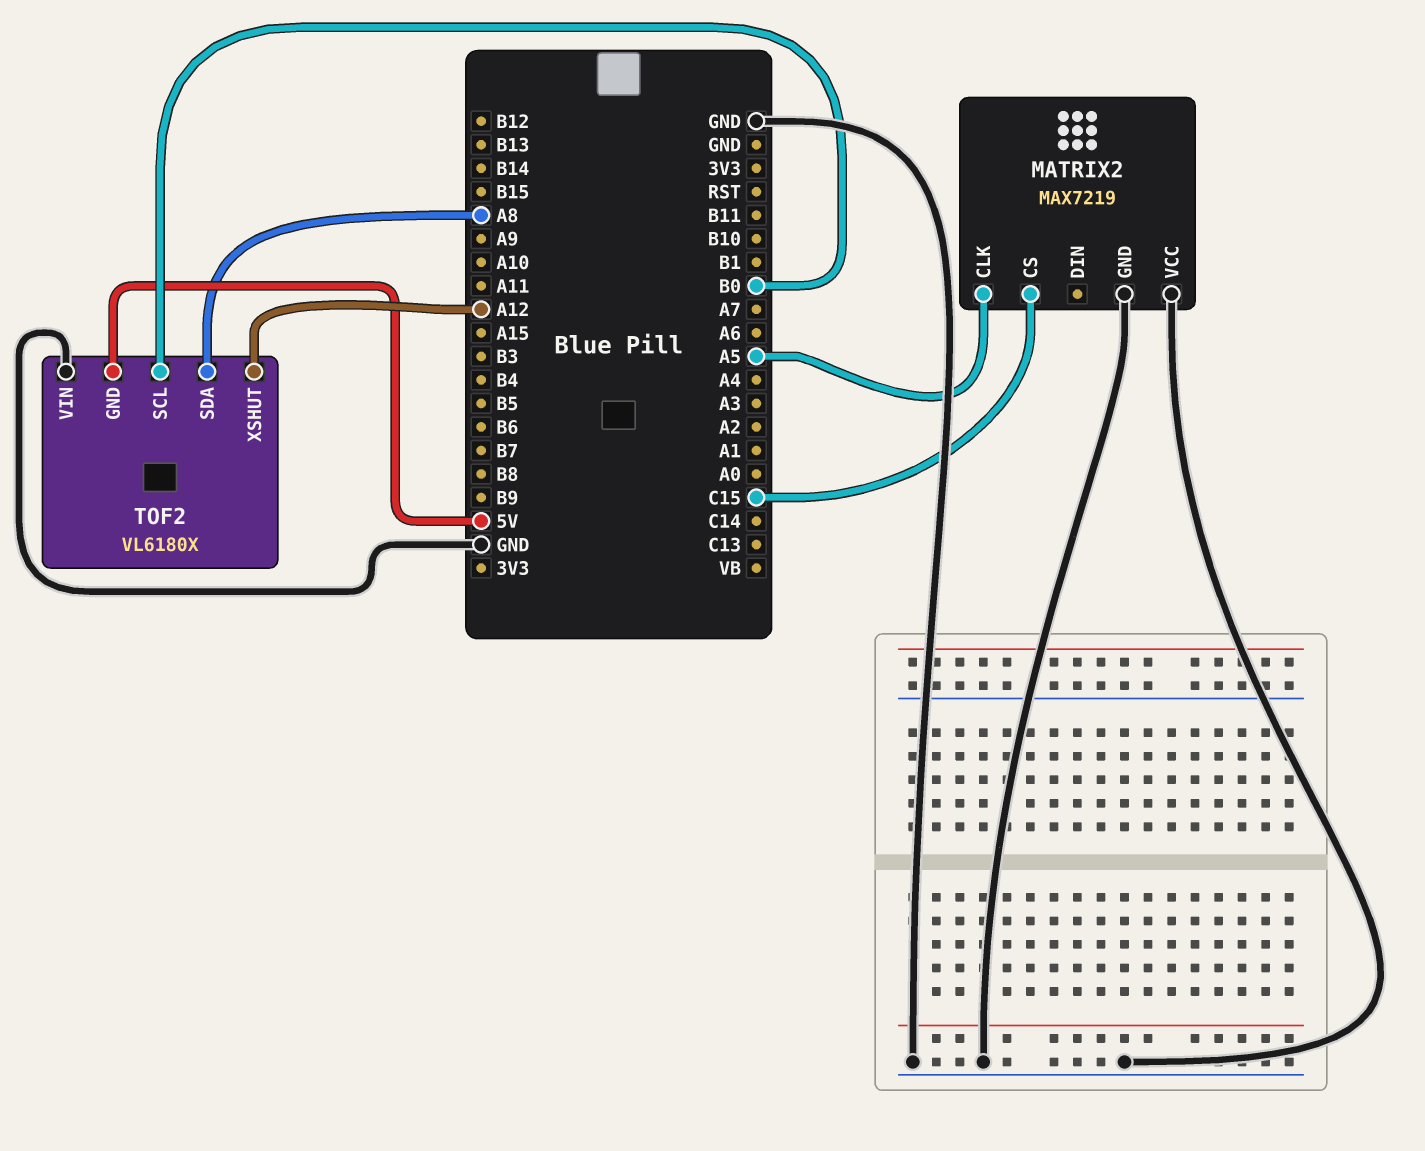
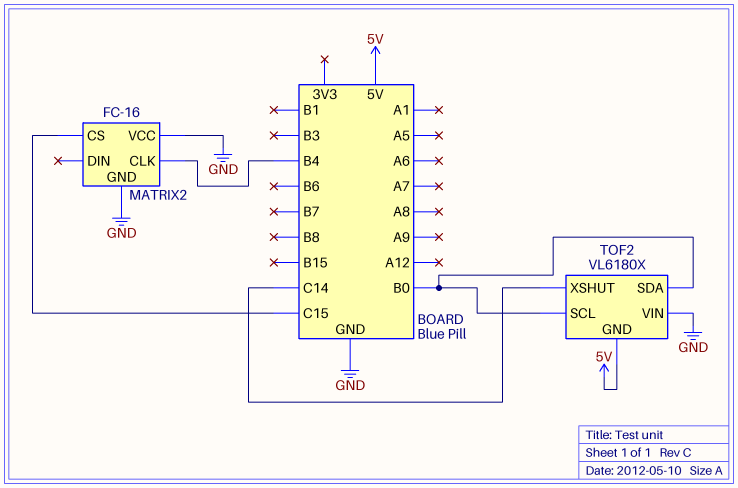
MATRIX2: MAX7219 -> FC-16
MATRIX2 pin CLK: A5 -> B4
TOF2 pin SDA: A8 -> B0
TOF2 pin XSHUT: A12 -> C14

